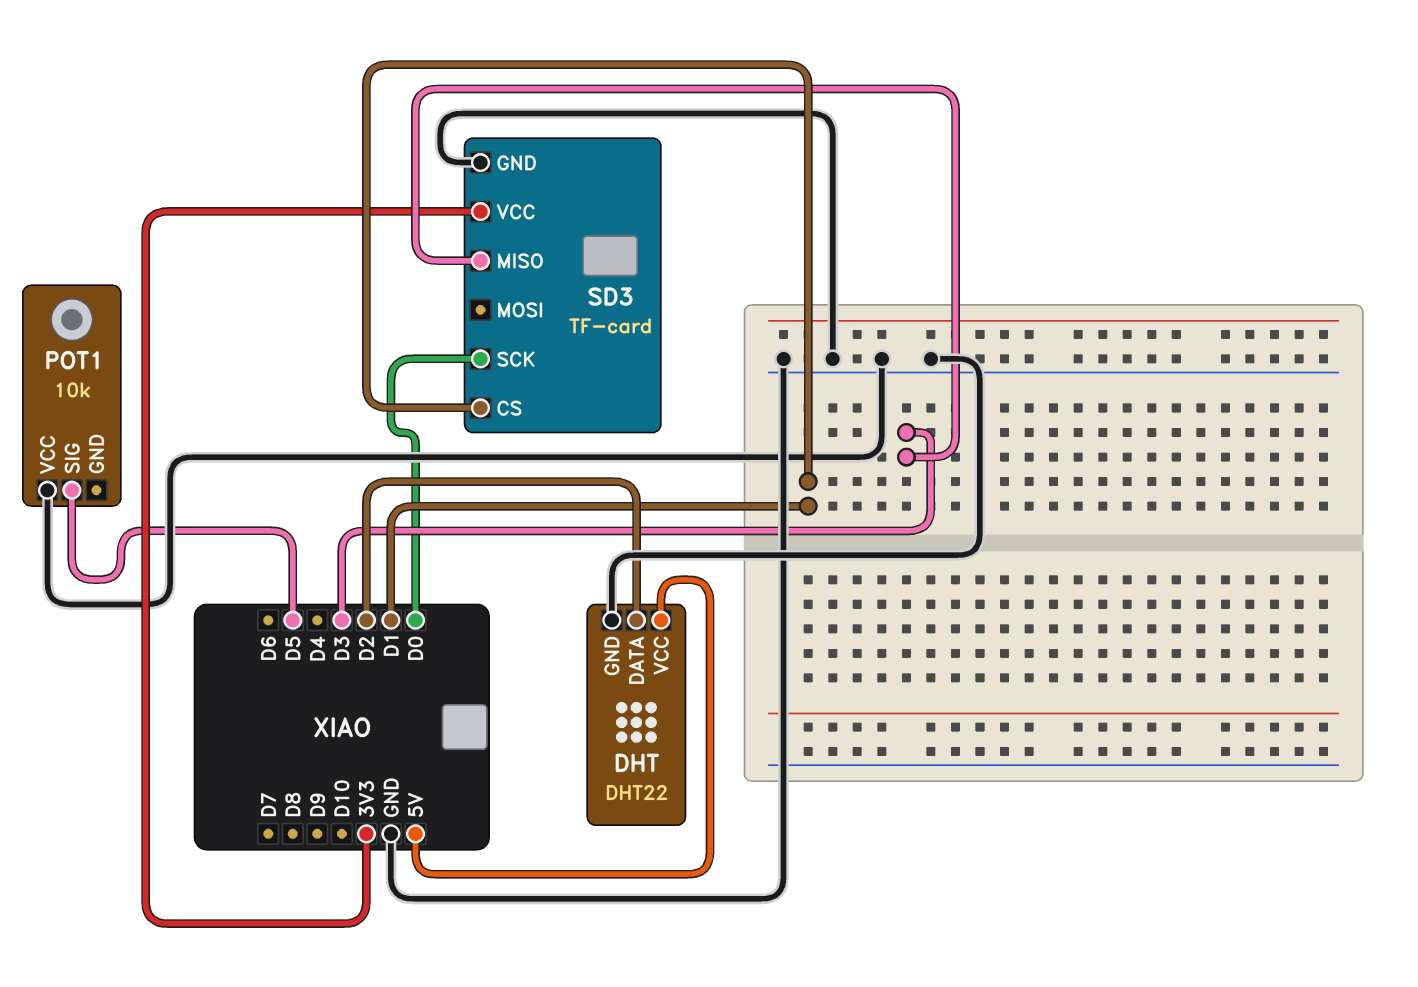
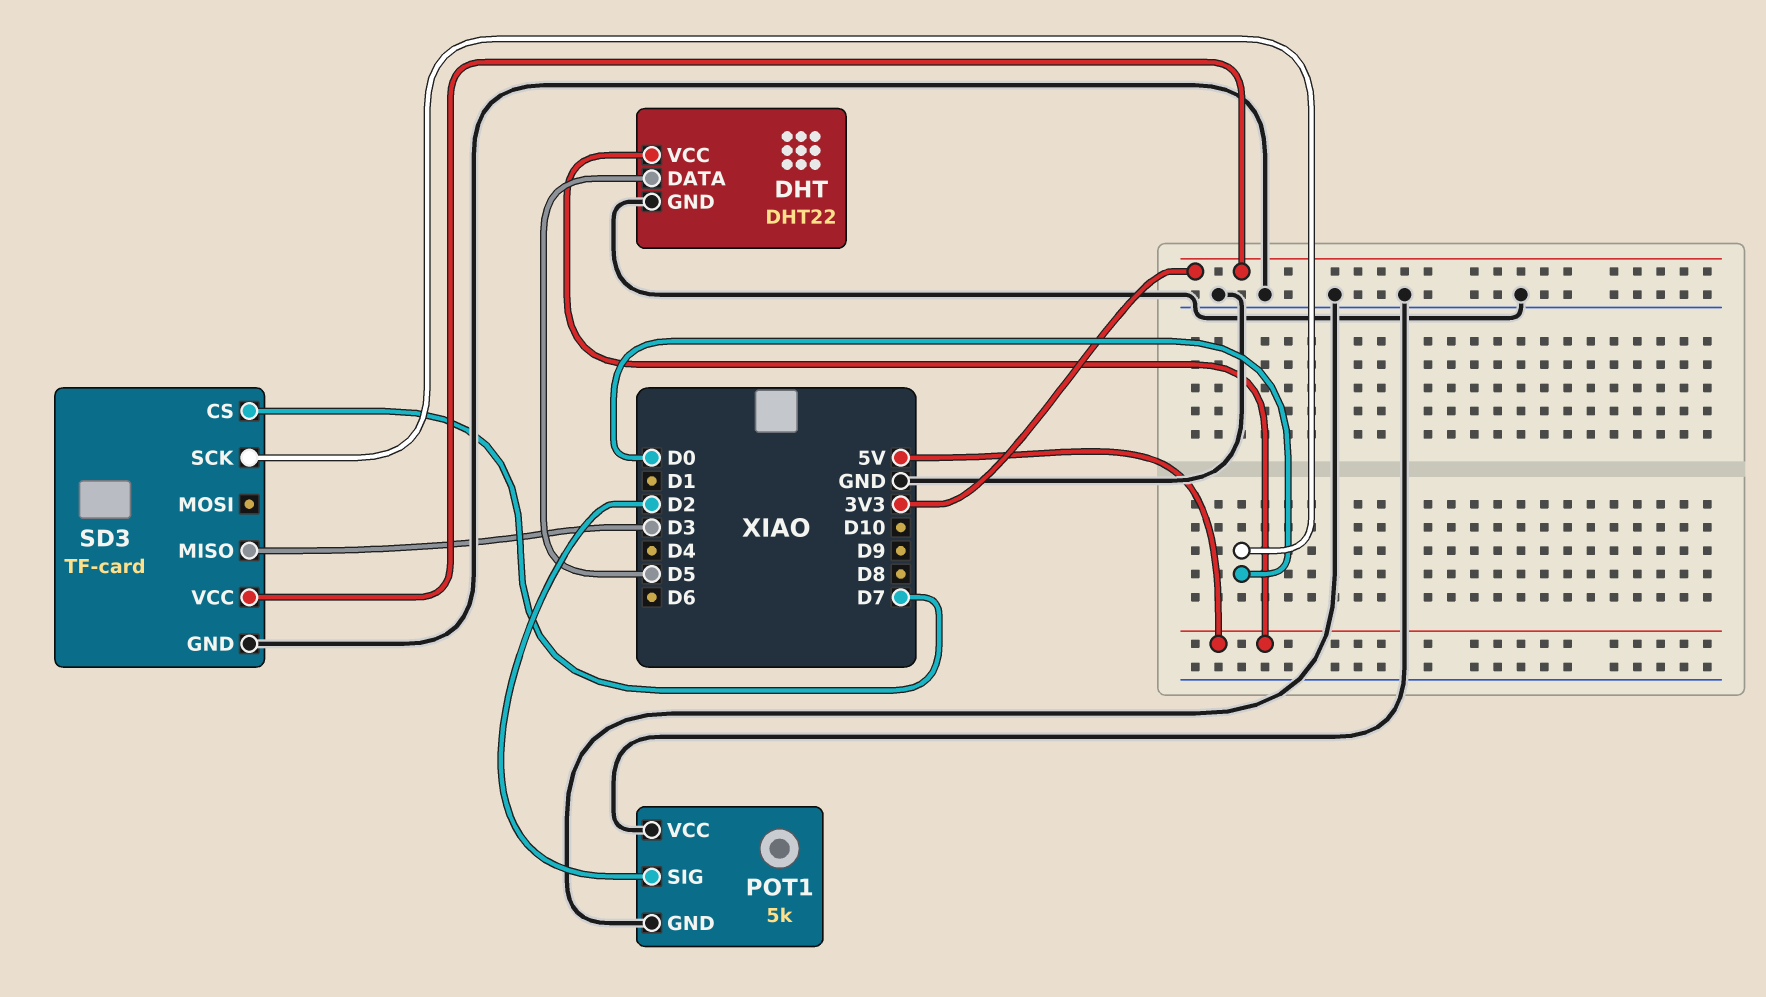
DHT pin DATA: D2 -> D5
POT1: 10k -> 5k
POT1 pin GND: none -> GND
POT1 pin SIG: D5 -> D2
SD3 pin CS: D1 -> D7

